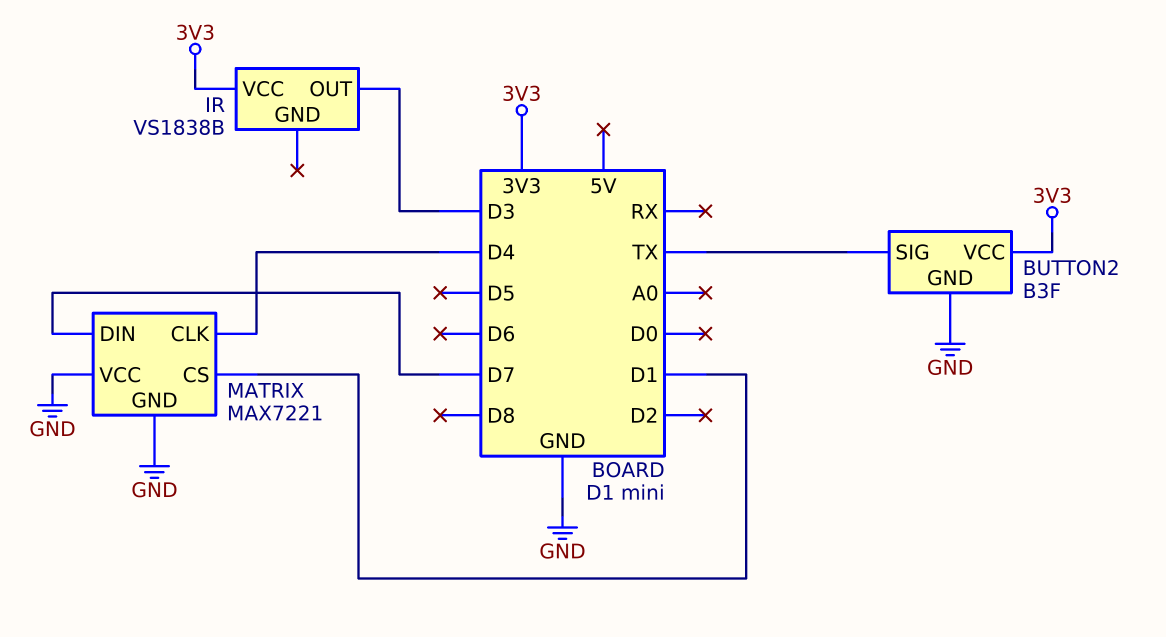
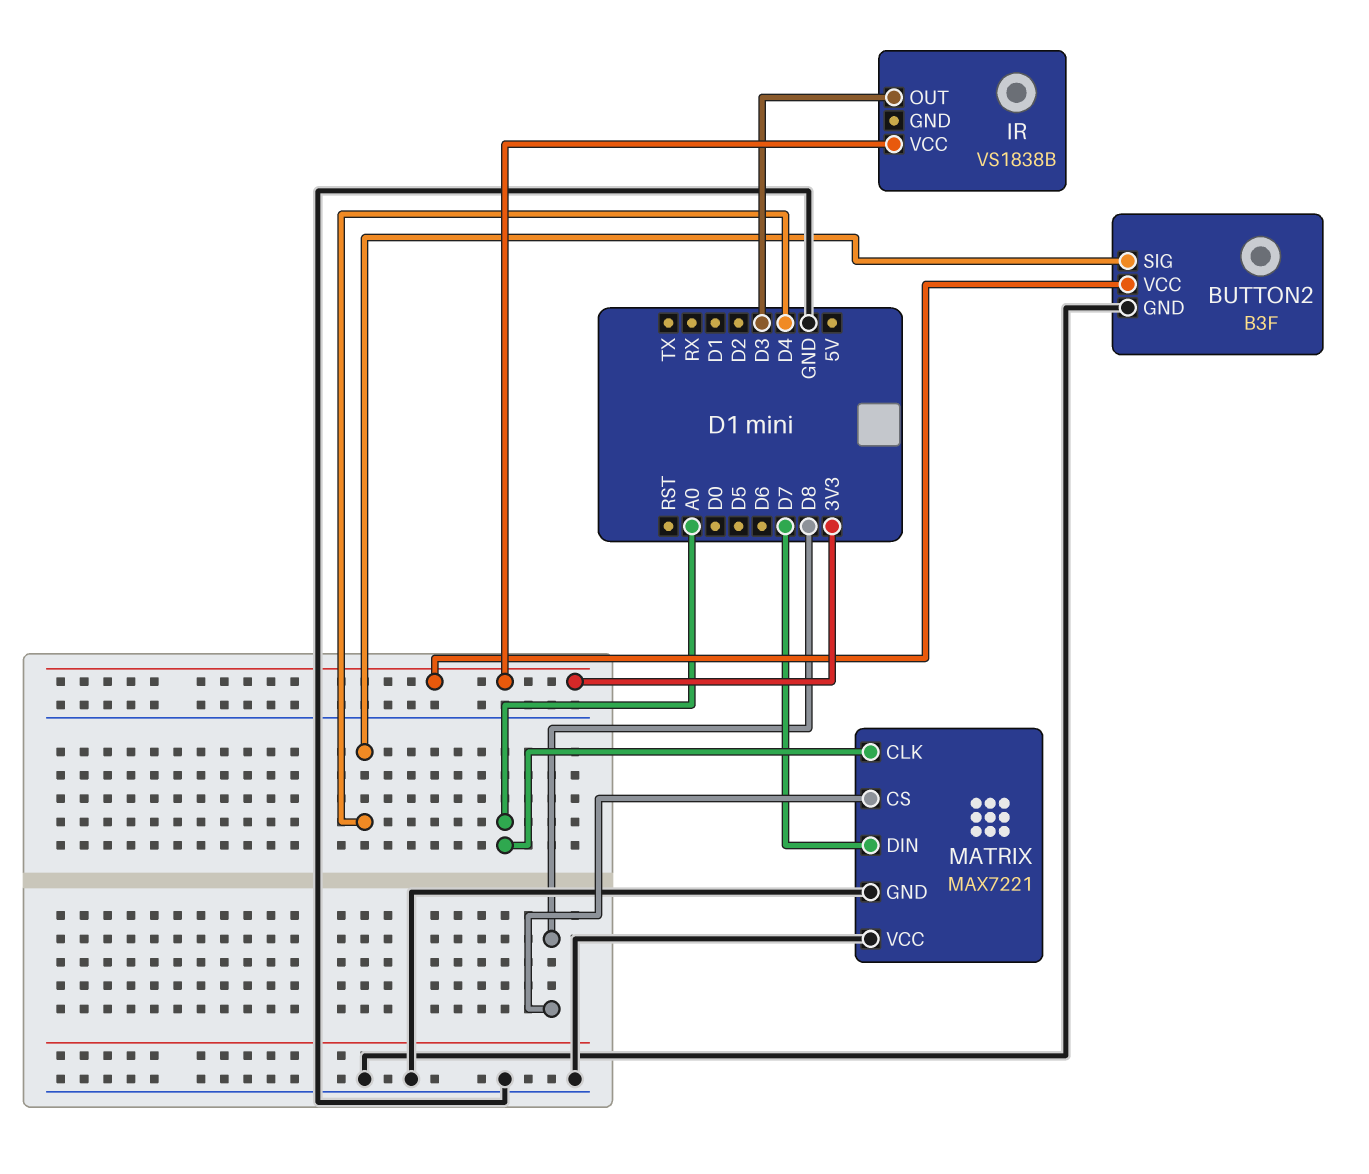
BUTTON2 pin SIG: TX -> D4
MATRIX pin CLK: D4 -> A0
MATRIX pin CS: D1 -> D8

